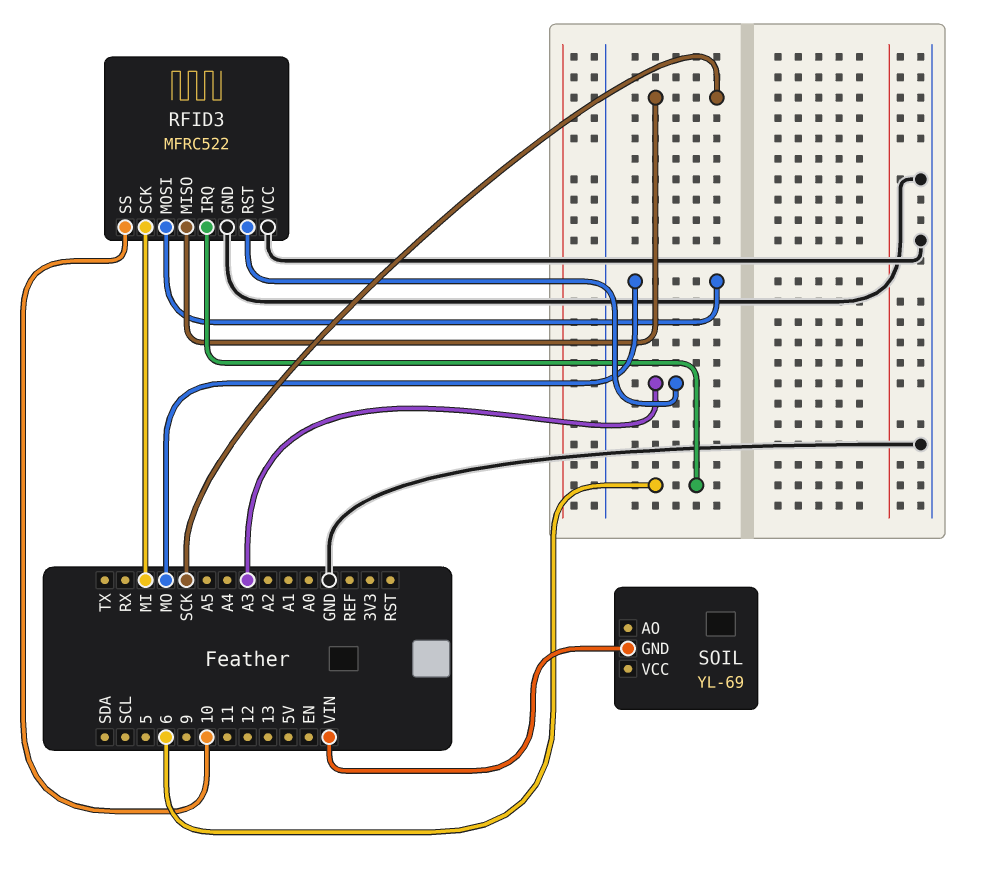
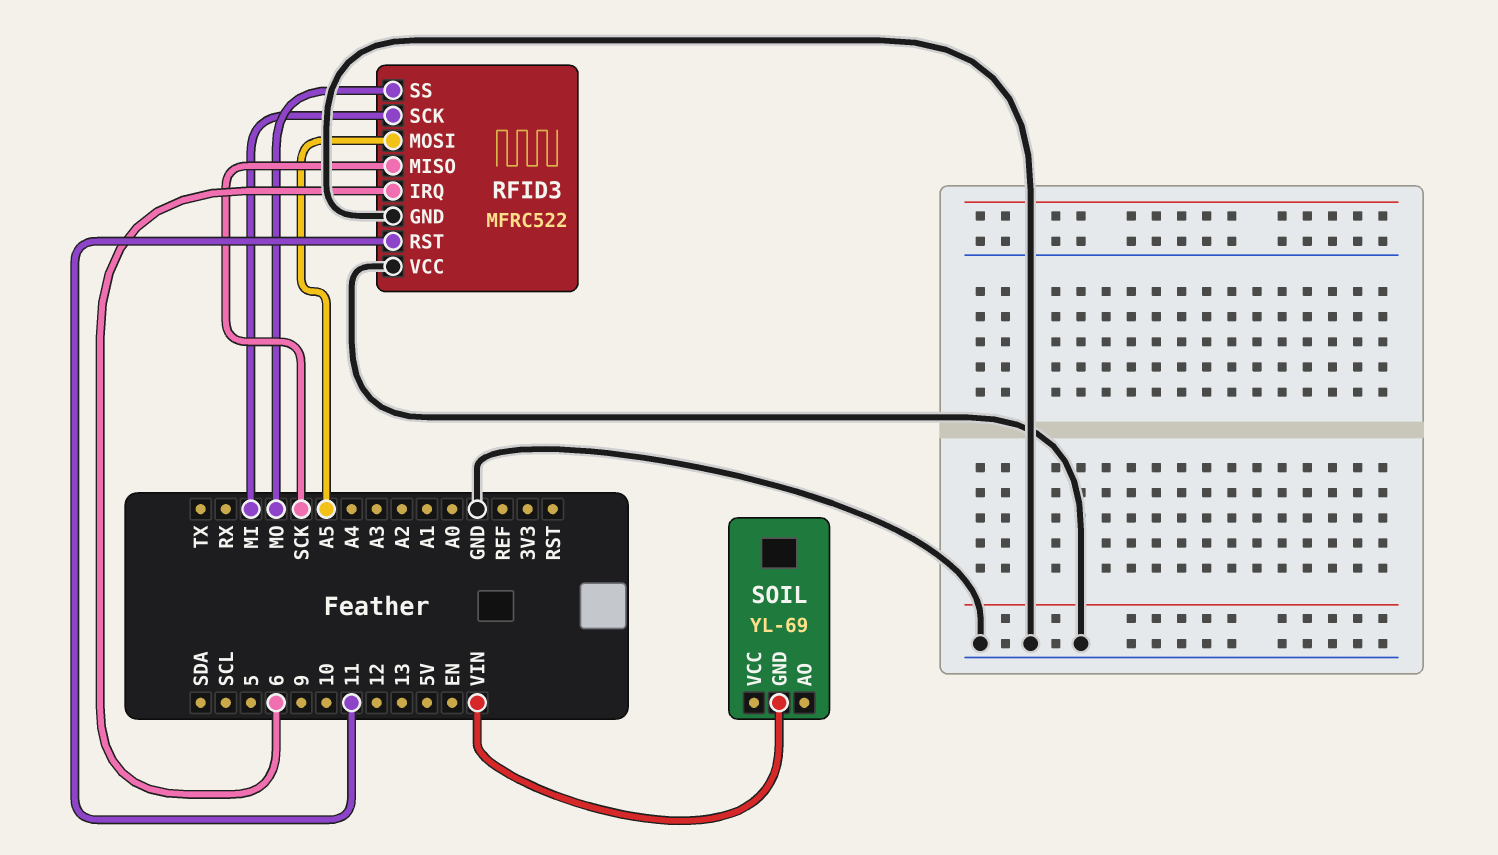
RFID3 pin MOSI: MO -> A5
RFID3 pin RST: A3 -> 11
RFID3 pin SS: 10 -> MO

